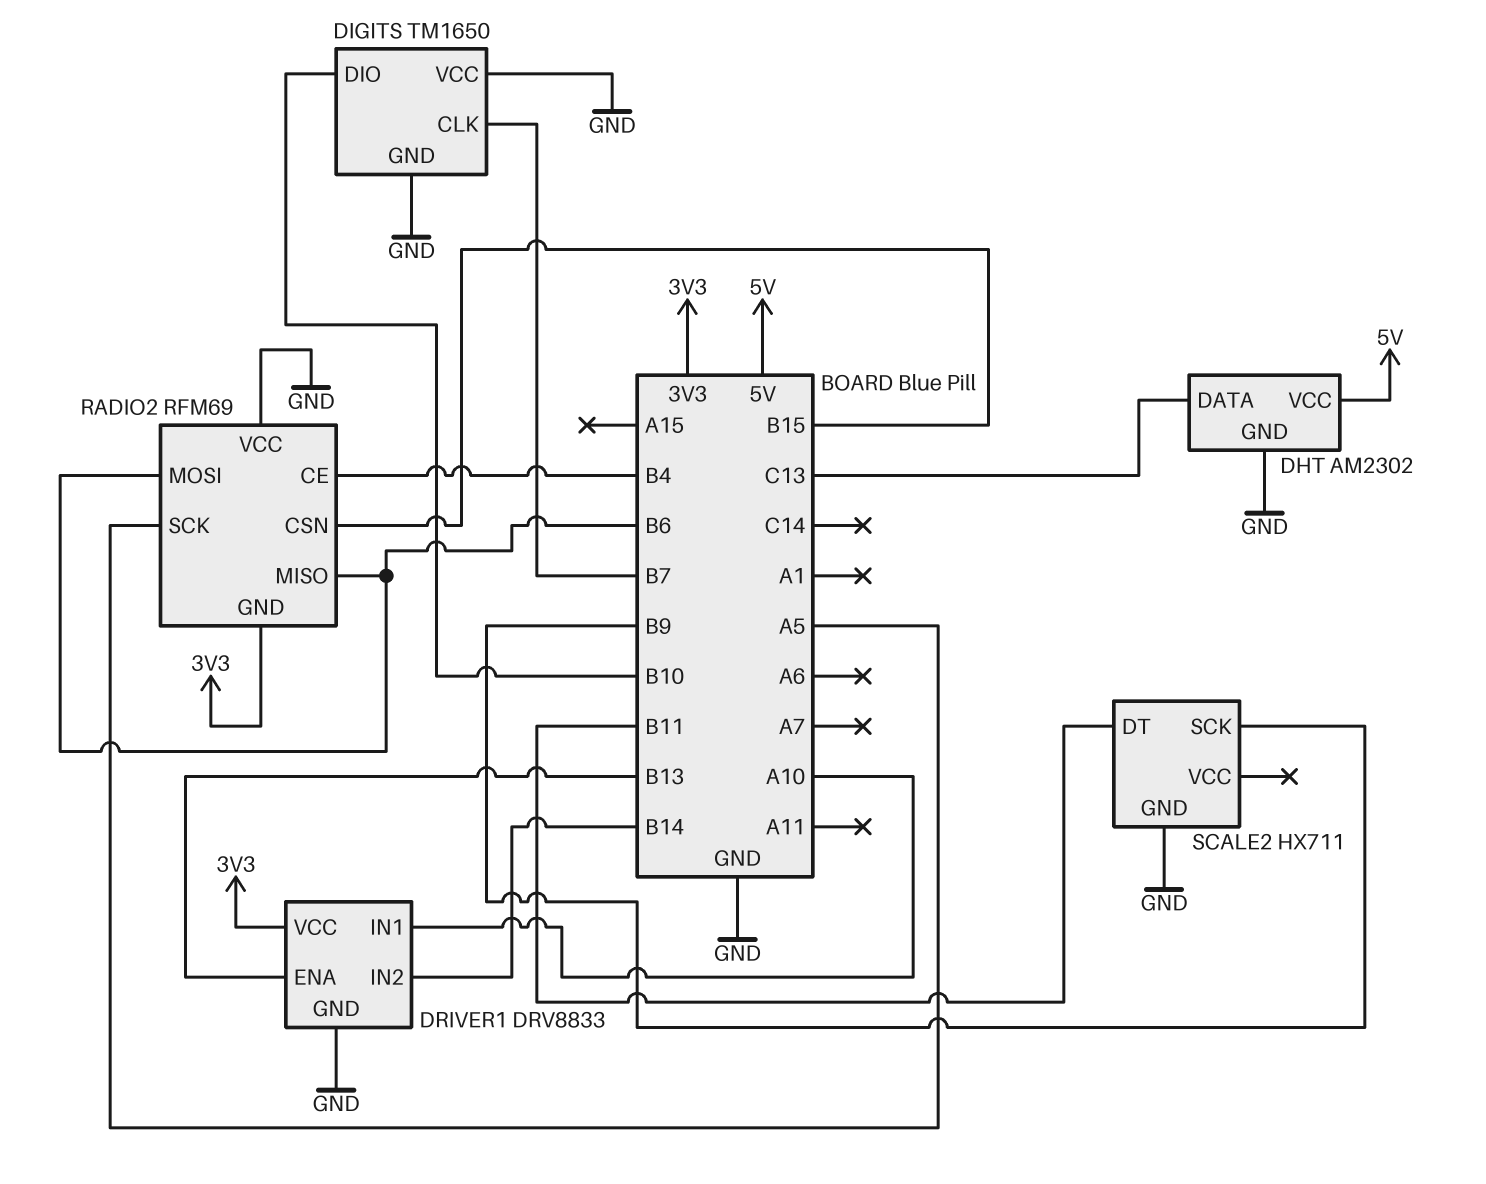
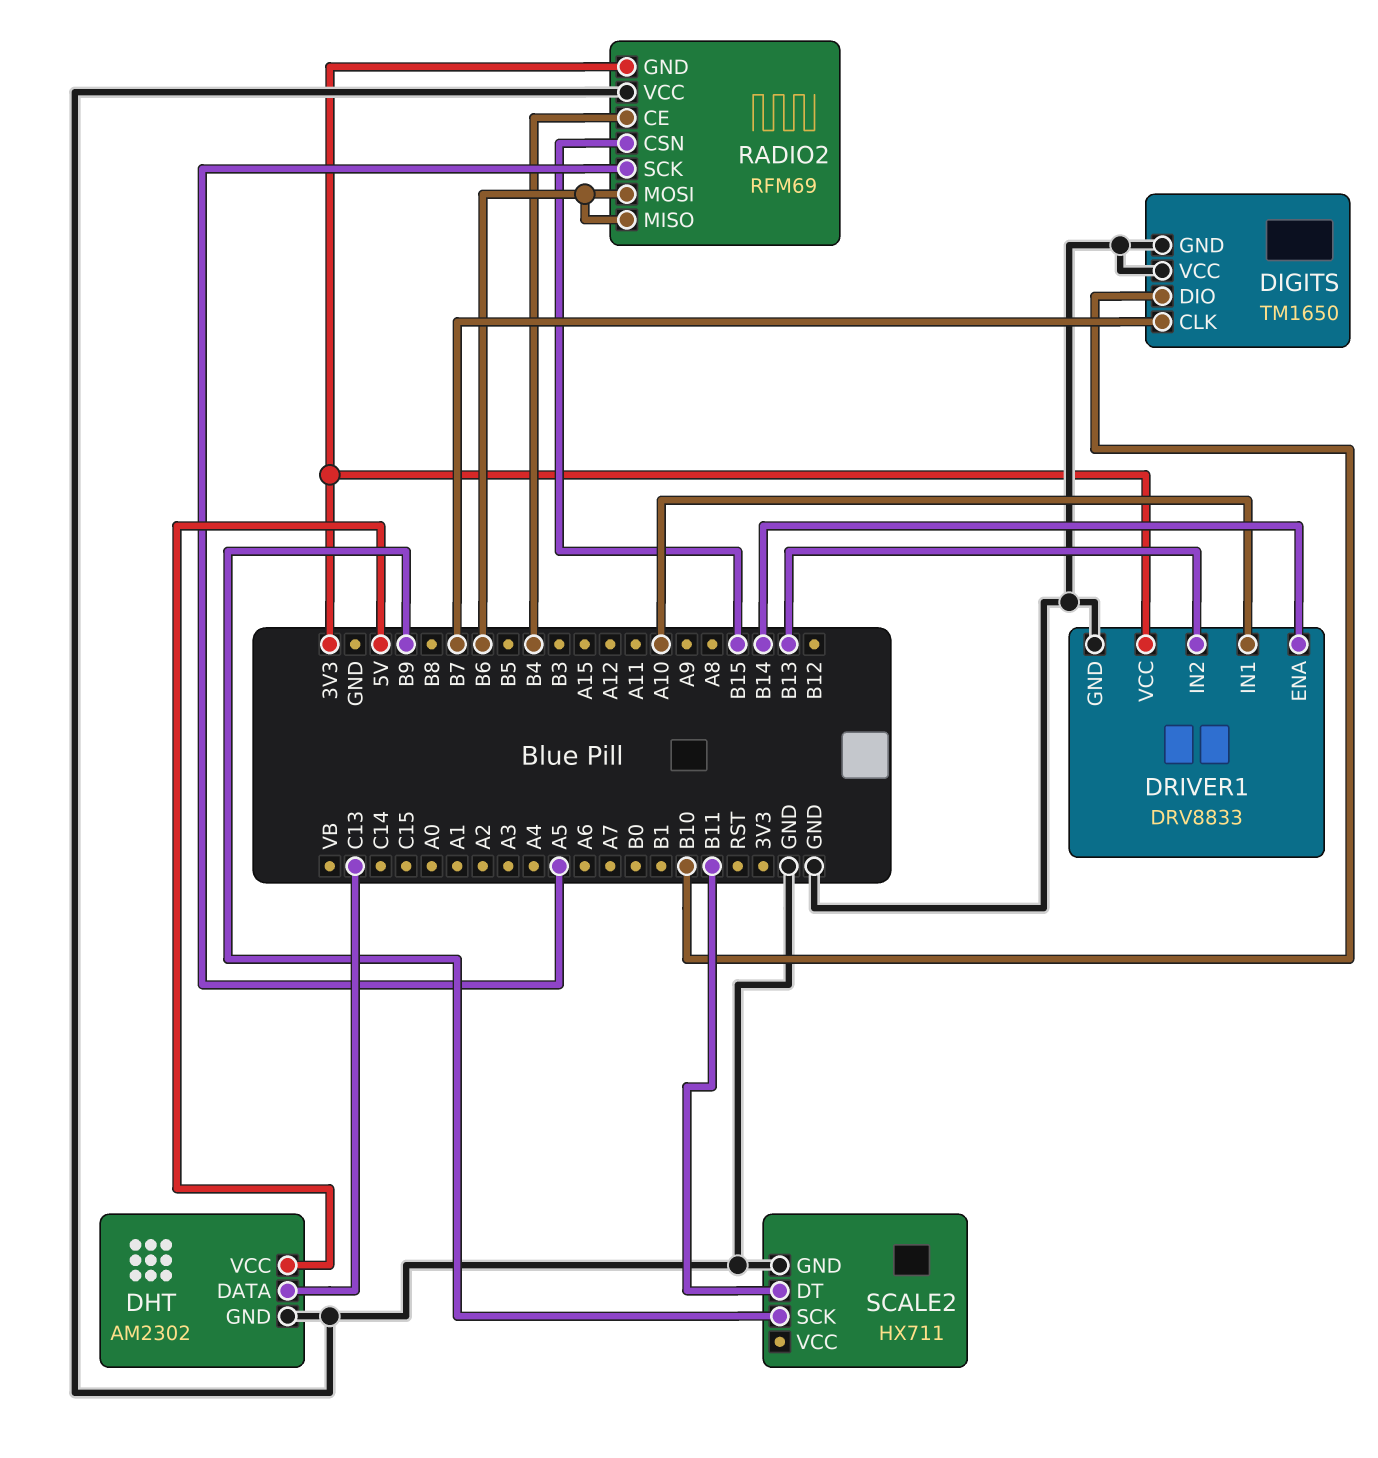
DRIVER1 pin ENA: B13 -> B14
DRIVER1 pin IN2: B14 -> B13

